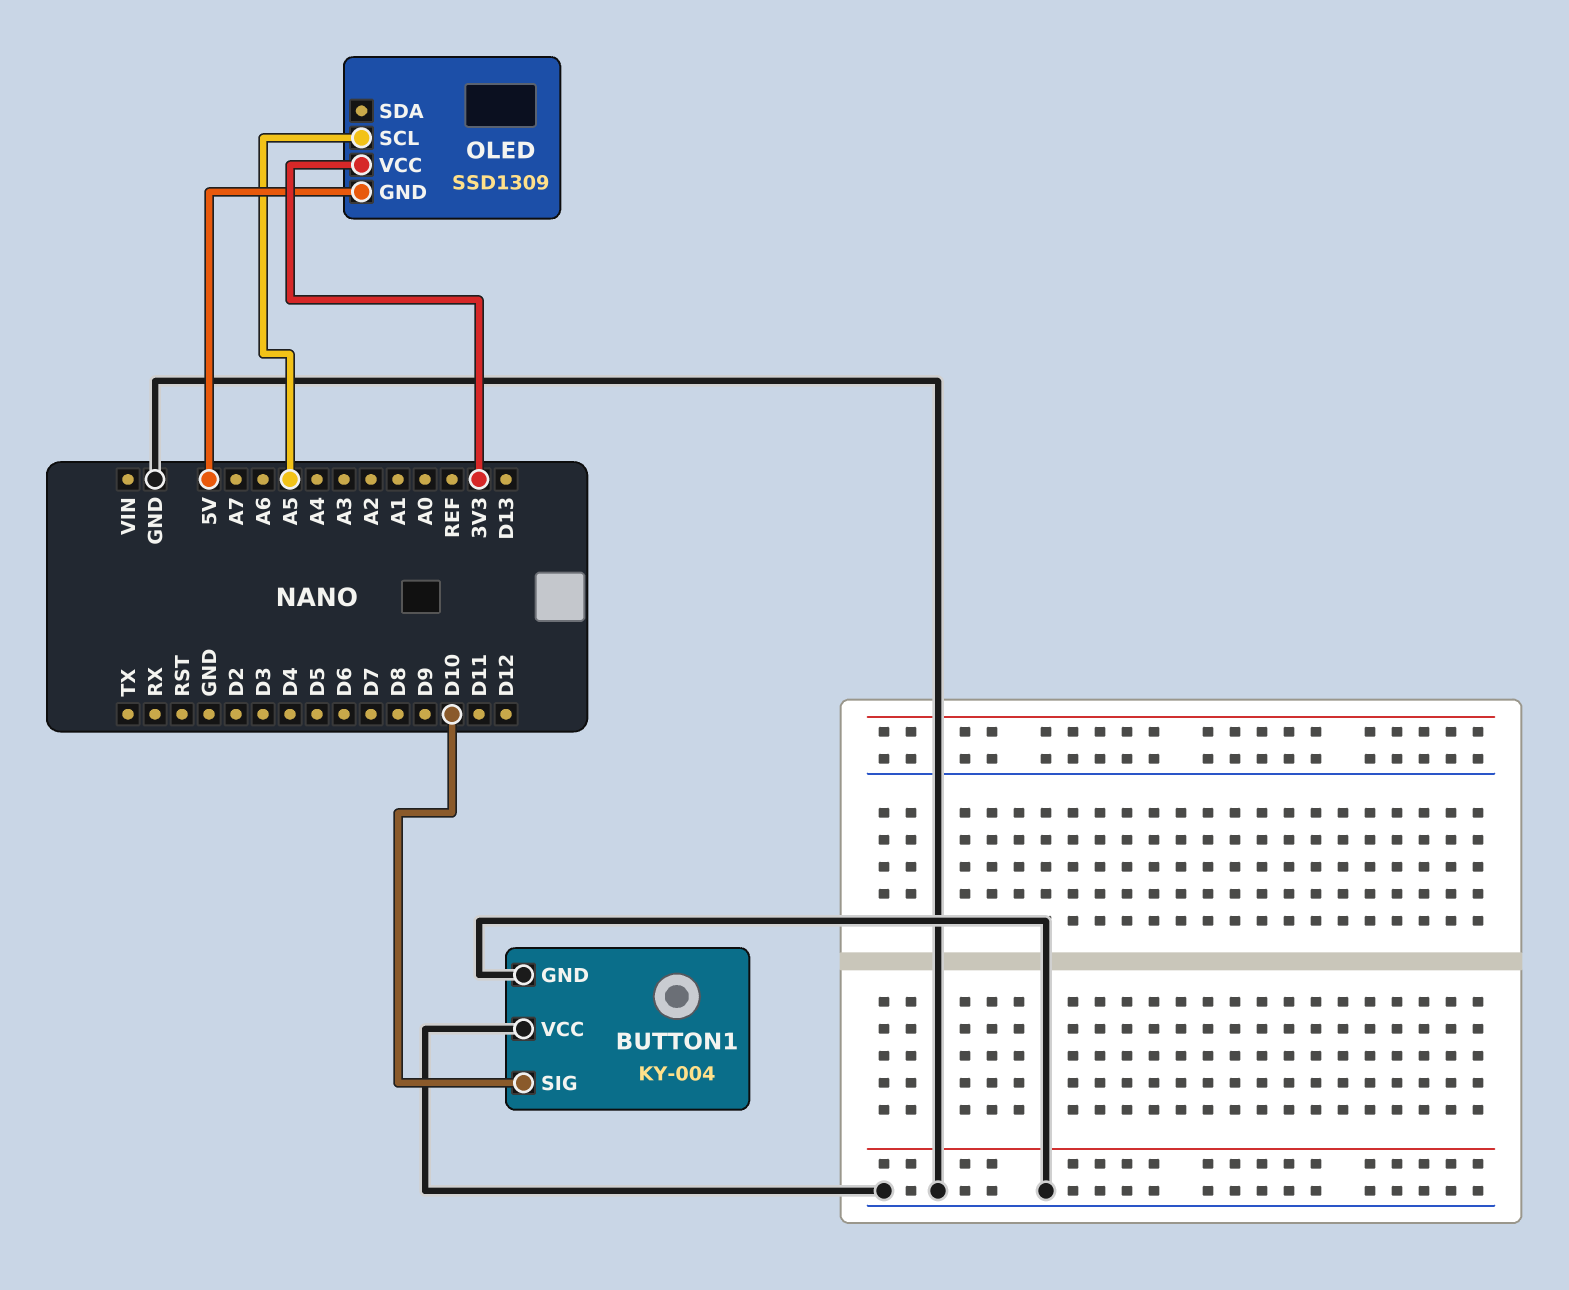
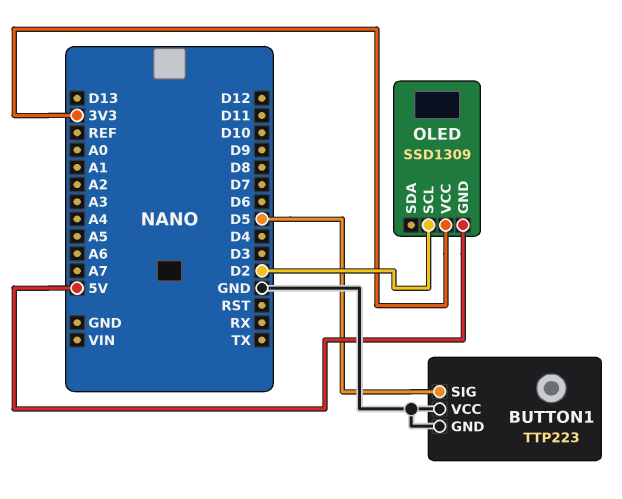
BUTTON1: KY-004 -> TTP223
BUTTON1 pin SIG: D10 -> D5
OLED pin SCL: A5 -> D2

